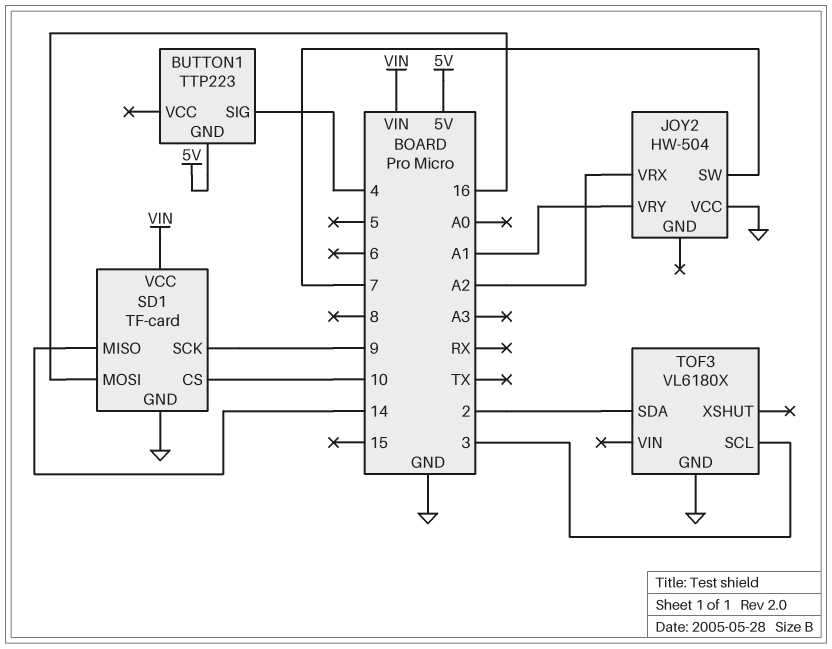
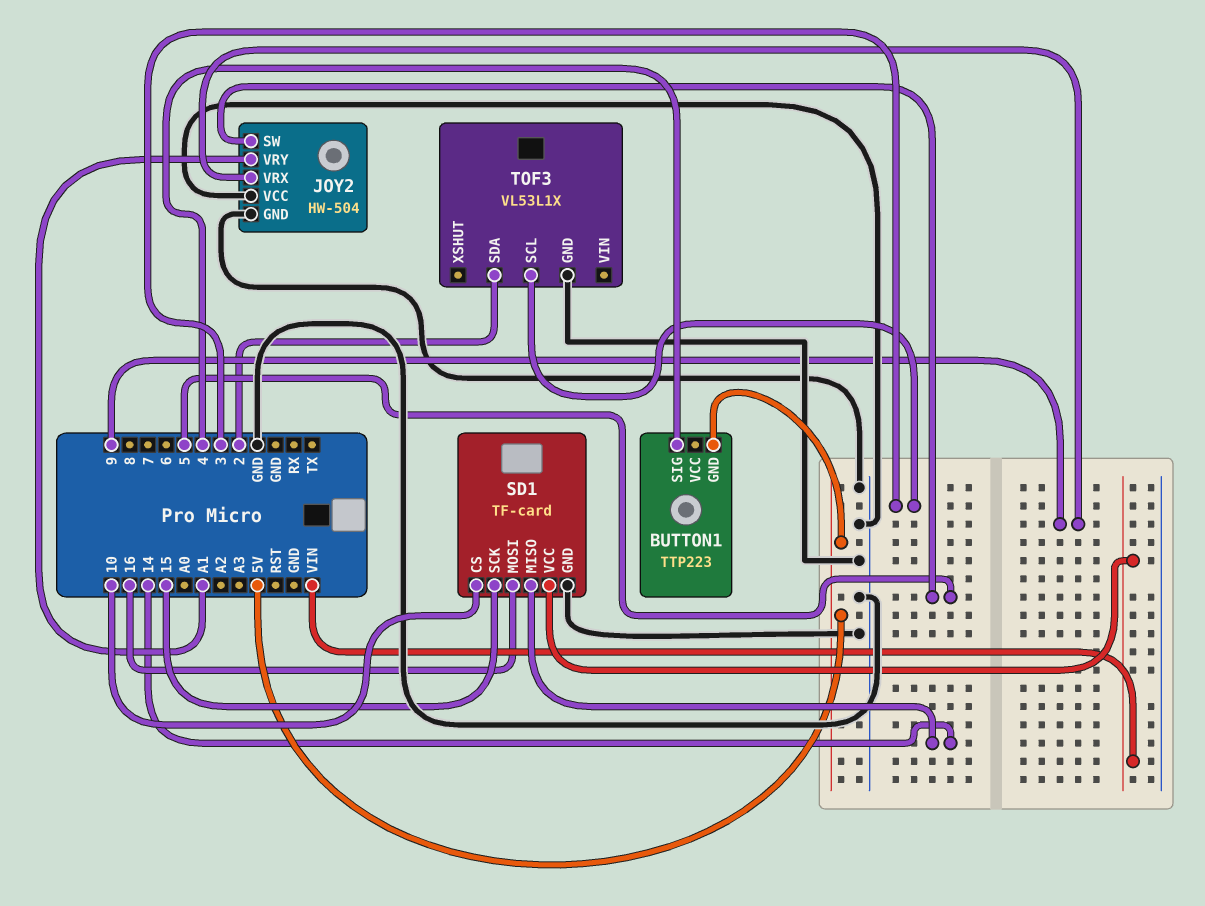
JOY2 pin GND: none -> GND
JOY2 pin SW: 7 -> 5
JOY2 pin VRX: A2 -> 9
SD1 pin SCK: 9 -> 15
TOF3: VL6180X -> VL53L1X

